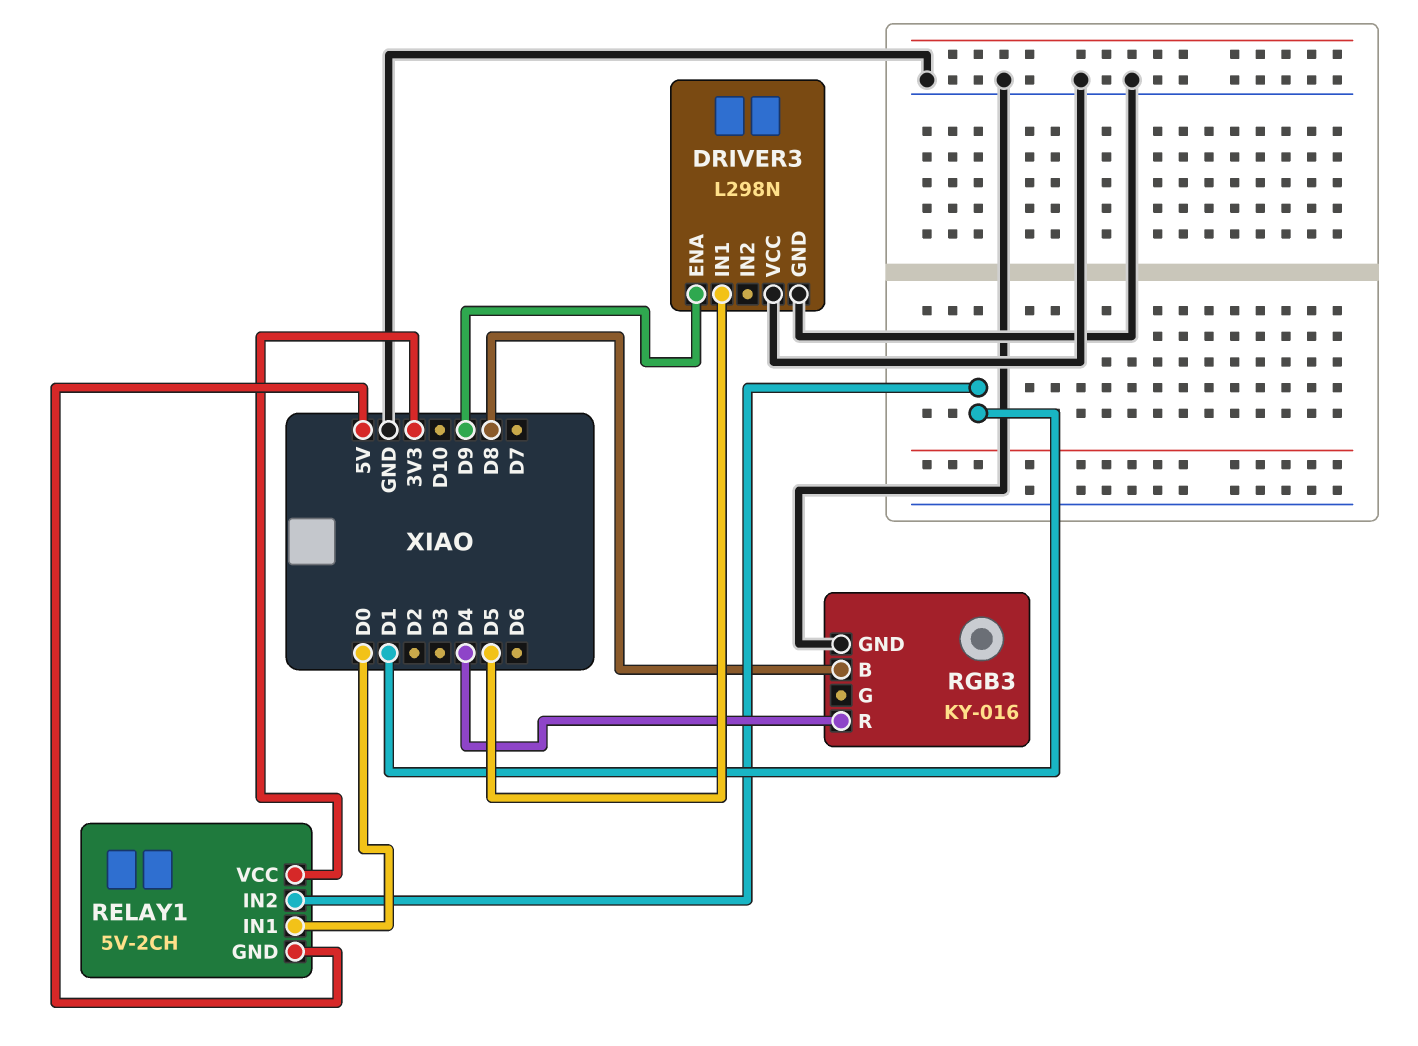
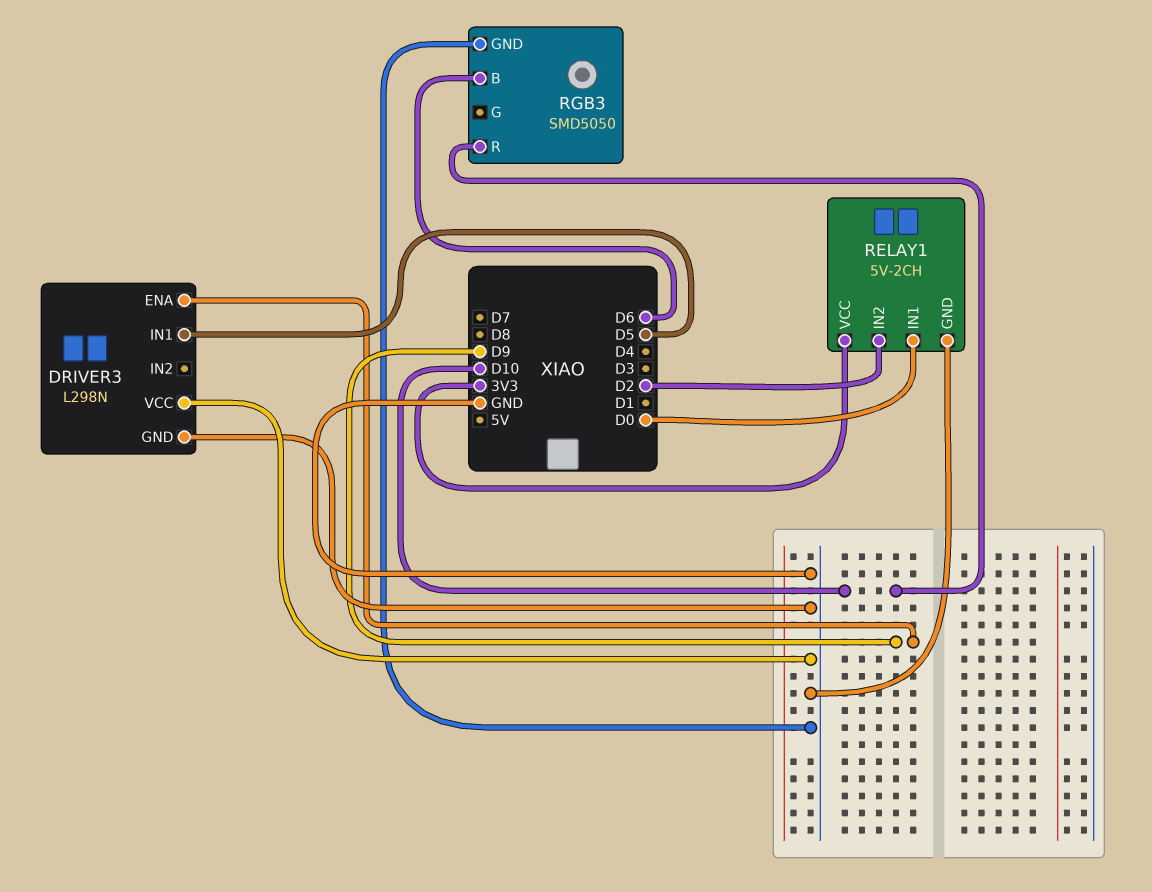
RELAY1 pin GND: 5V -> GND
RELAY1 pin IN2: D1 -> D2
RGB3: KY-016 -> SMD5050
RGB3 pin B: D8 -> D6
RGB3 pin R: D4 -> D10

